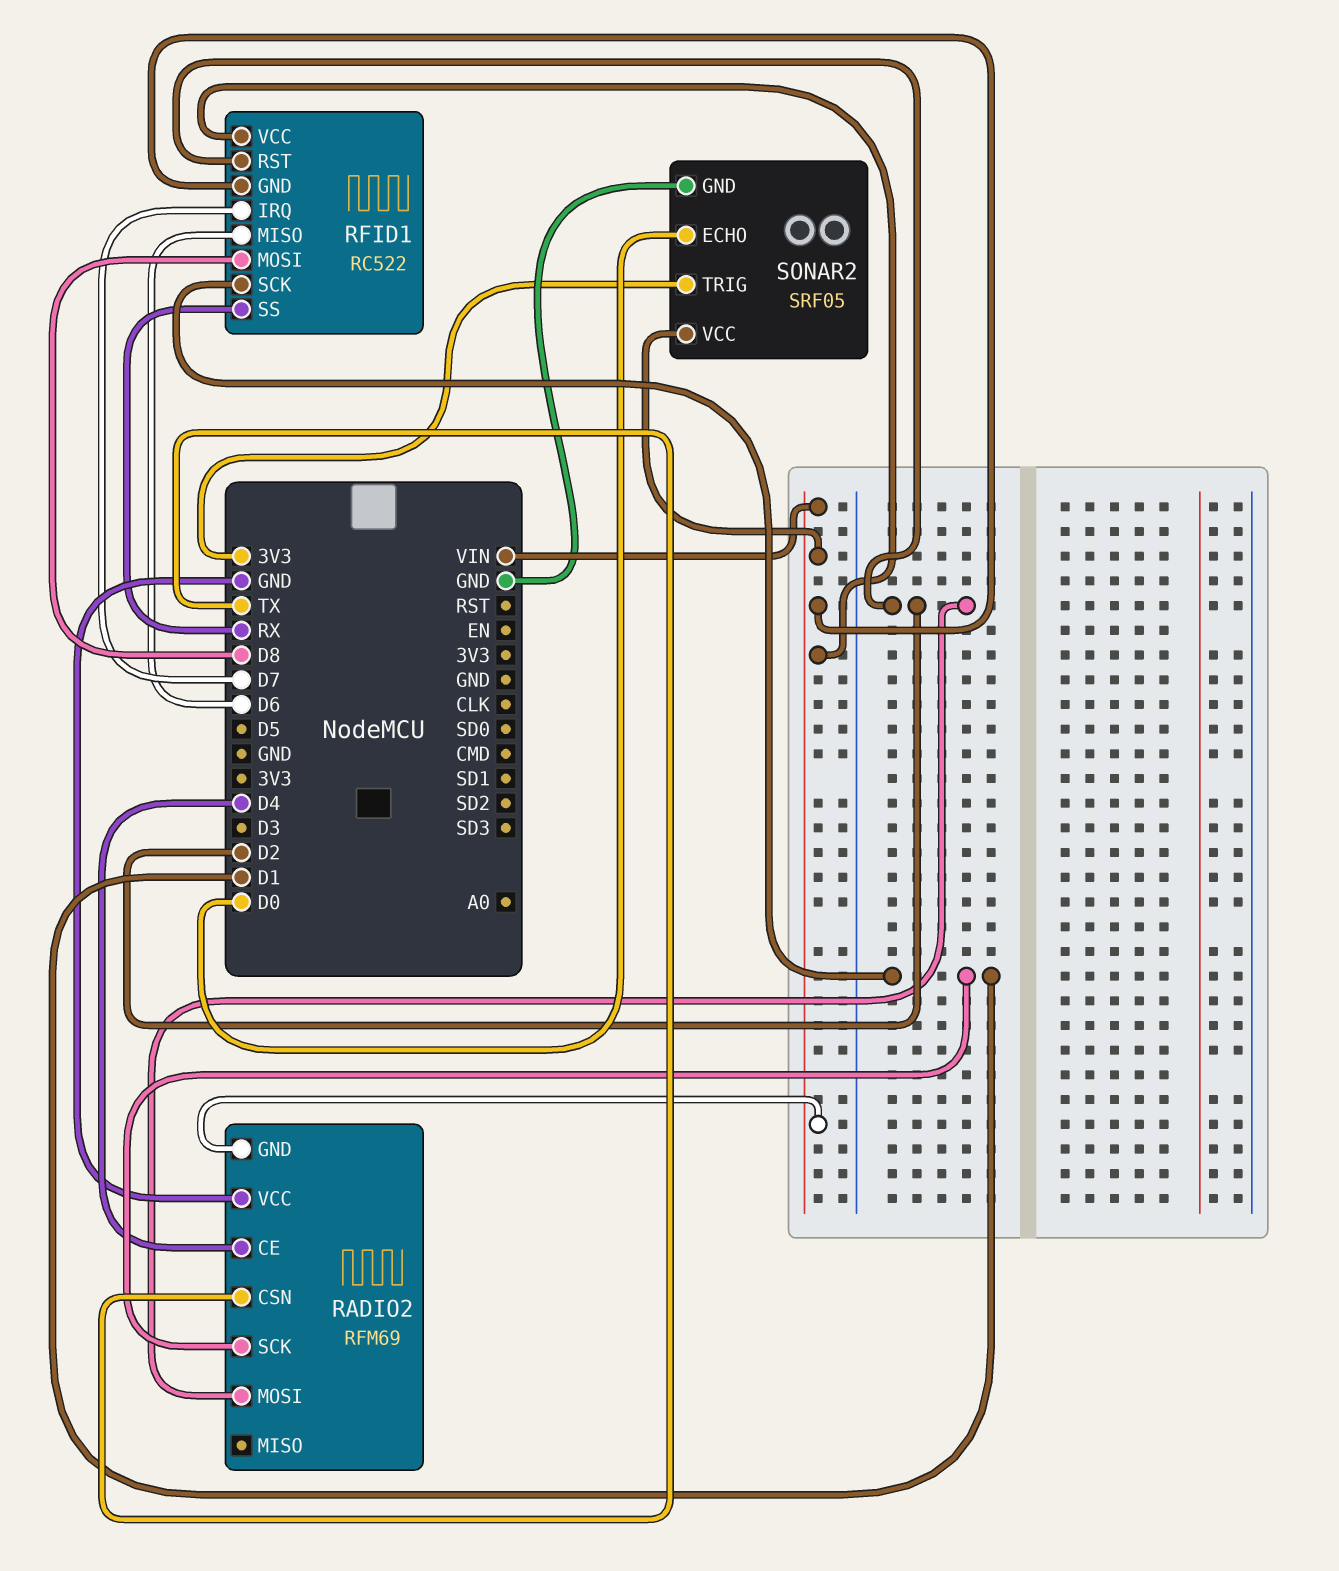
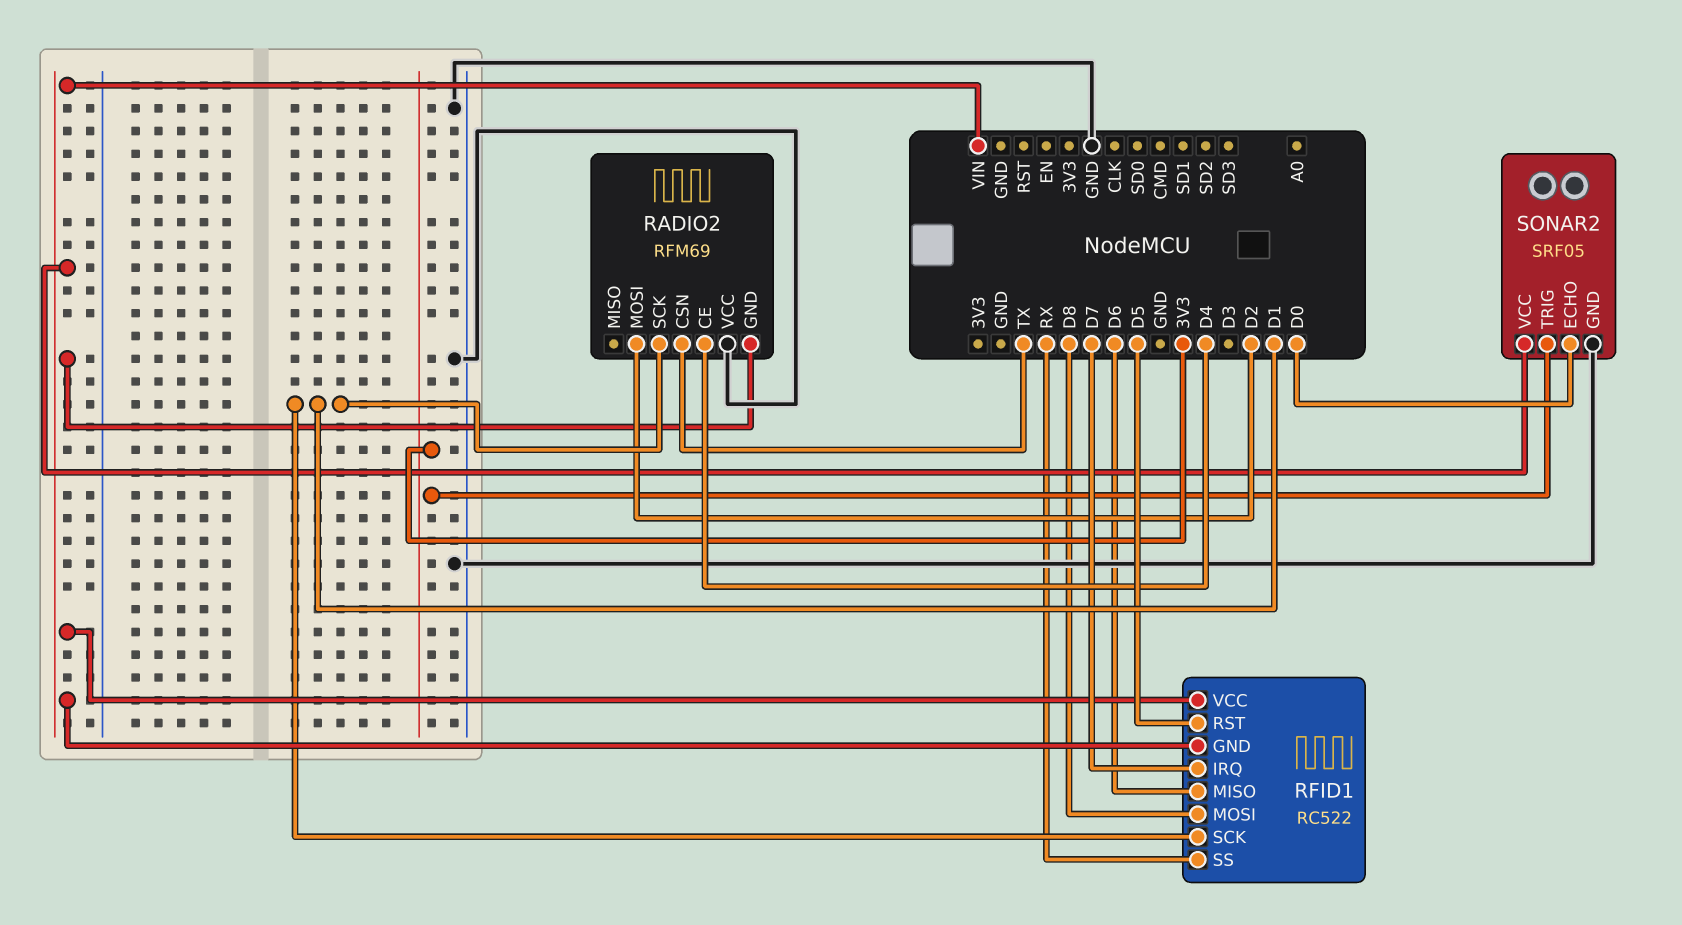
RFID1 pin RST: D2 -> D5

